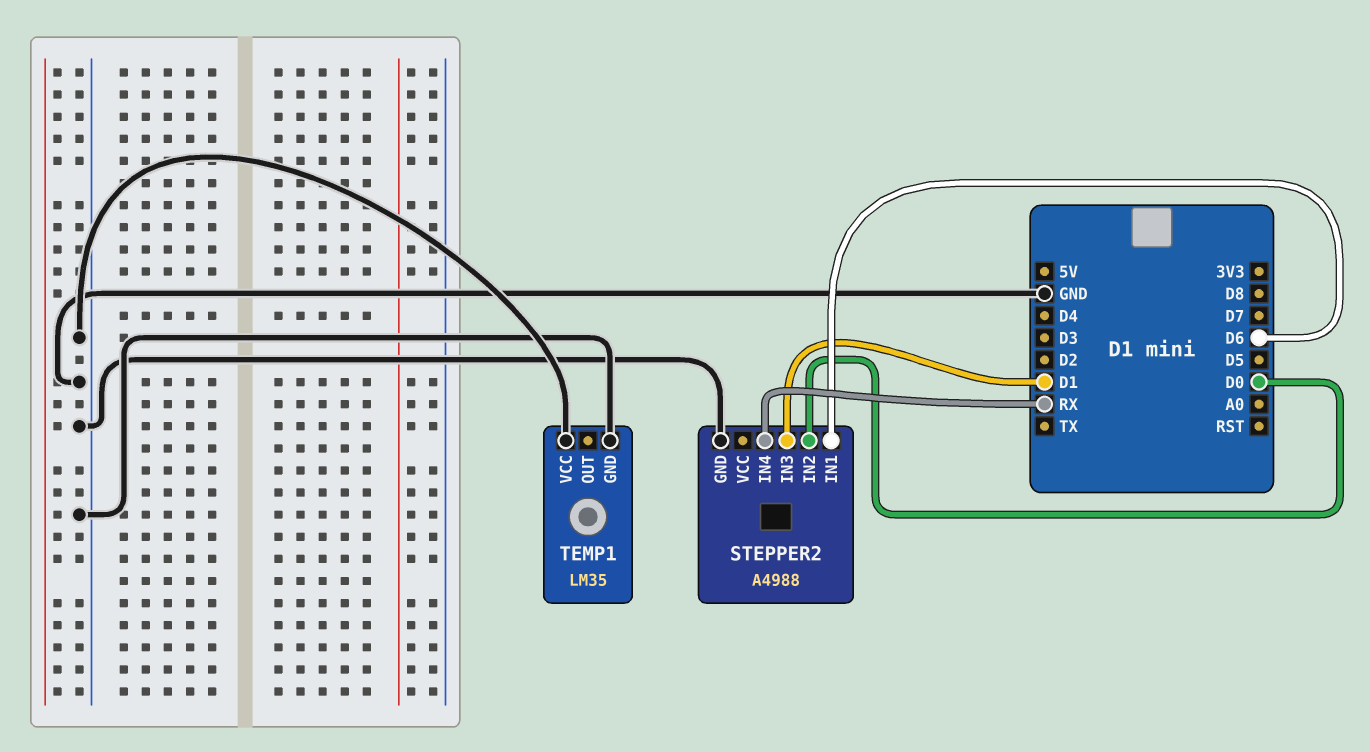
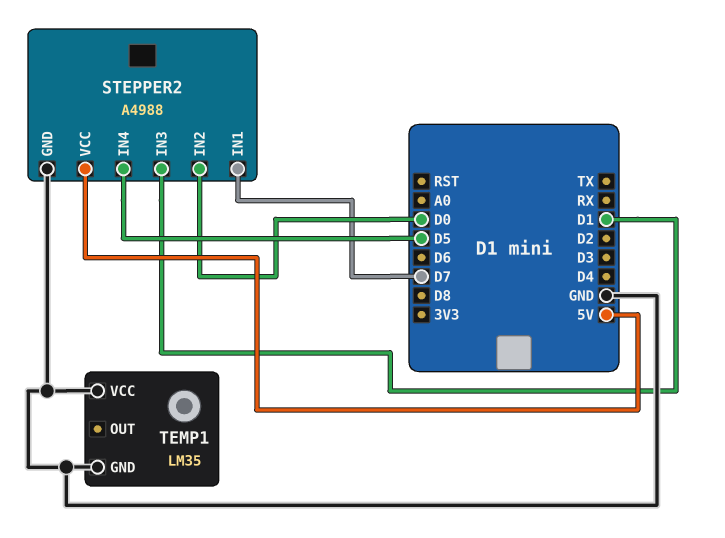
STEPPER2 pin IN1: D6 -> D7
STEPPER2 pin IN4: RX -> D5
STEPPER2 pin VCC: none -> 5V

